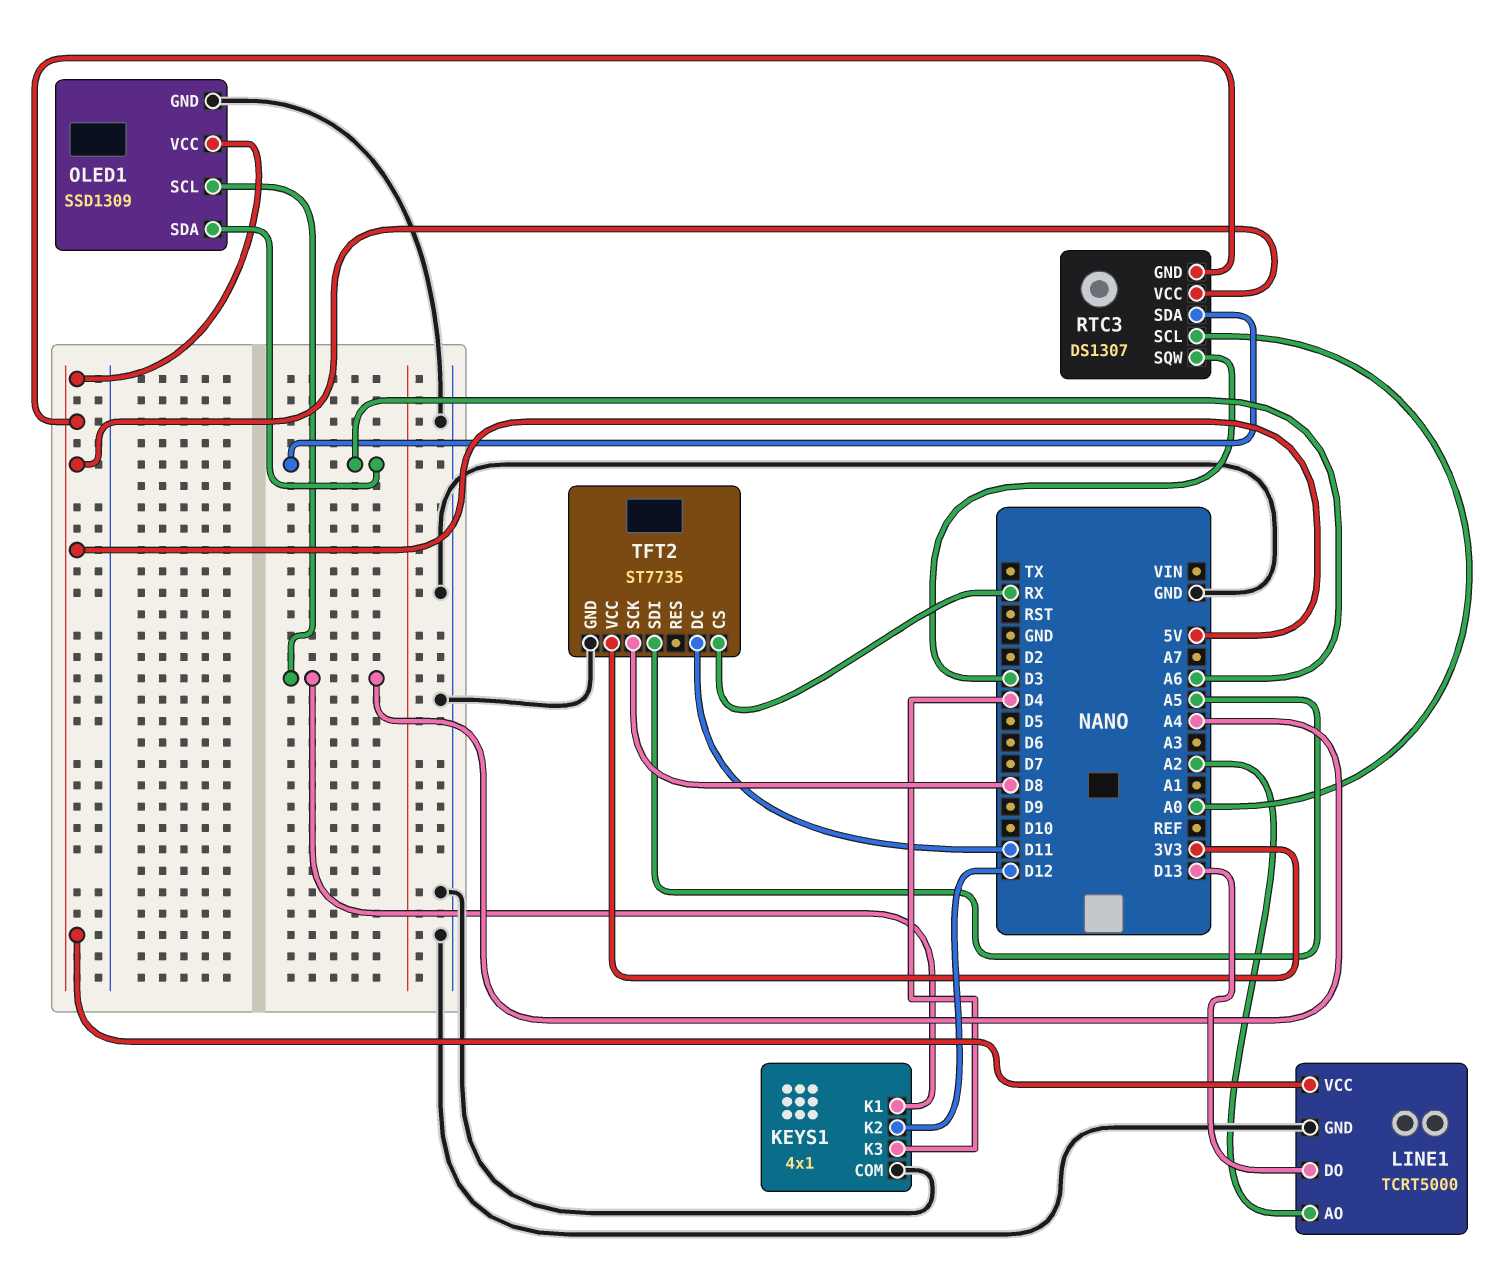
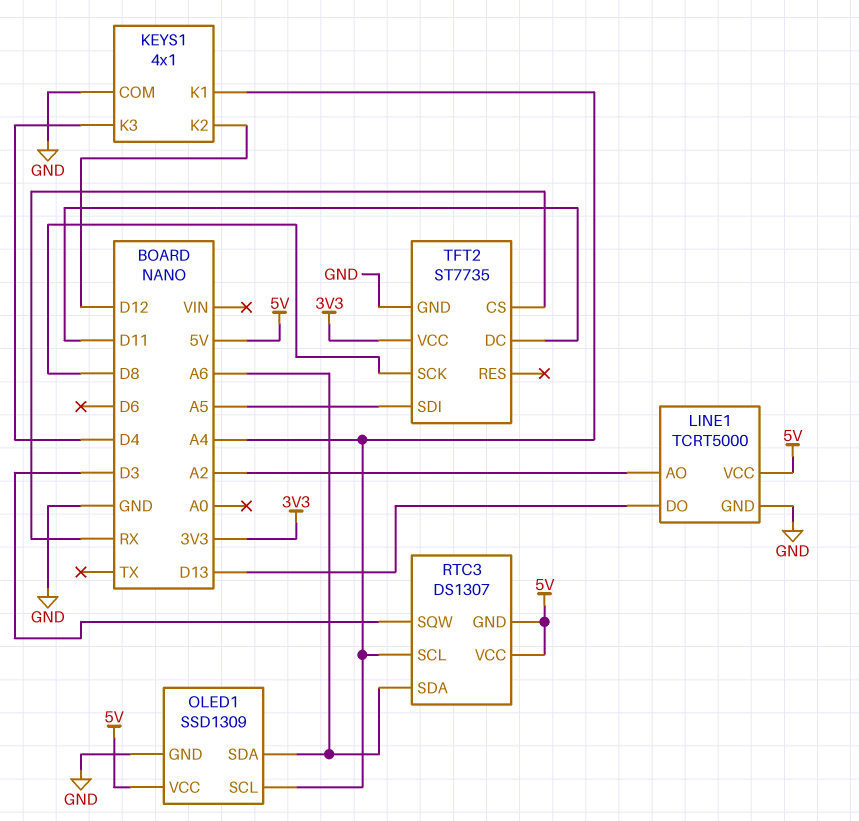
RTC3 pin SCL: A0 -> A4

